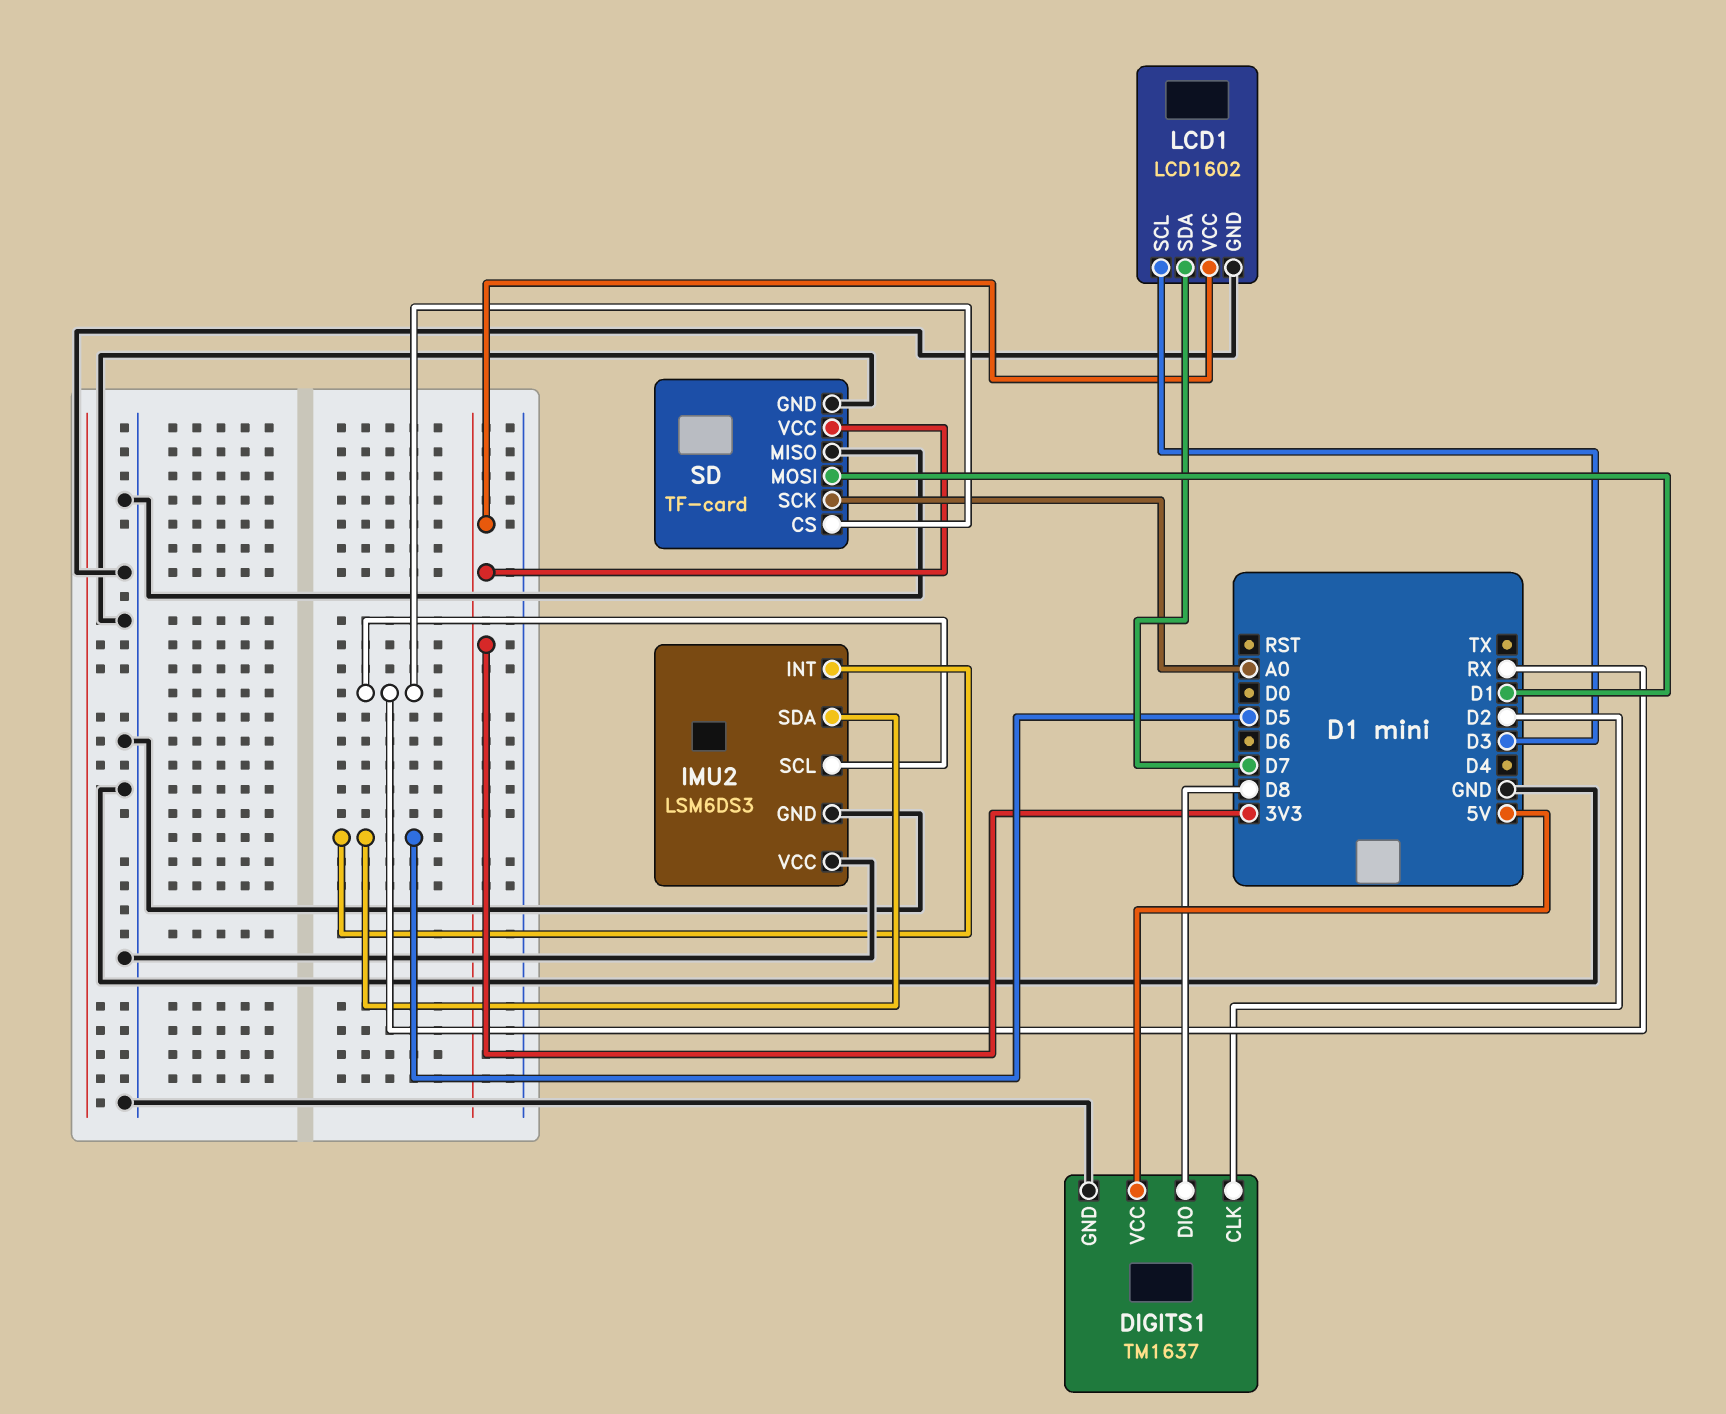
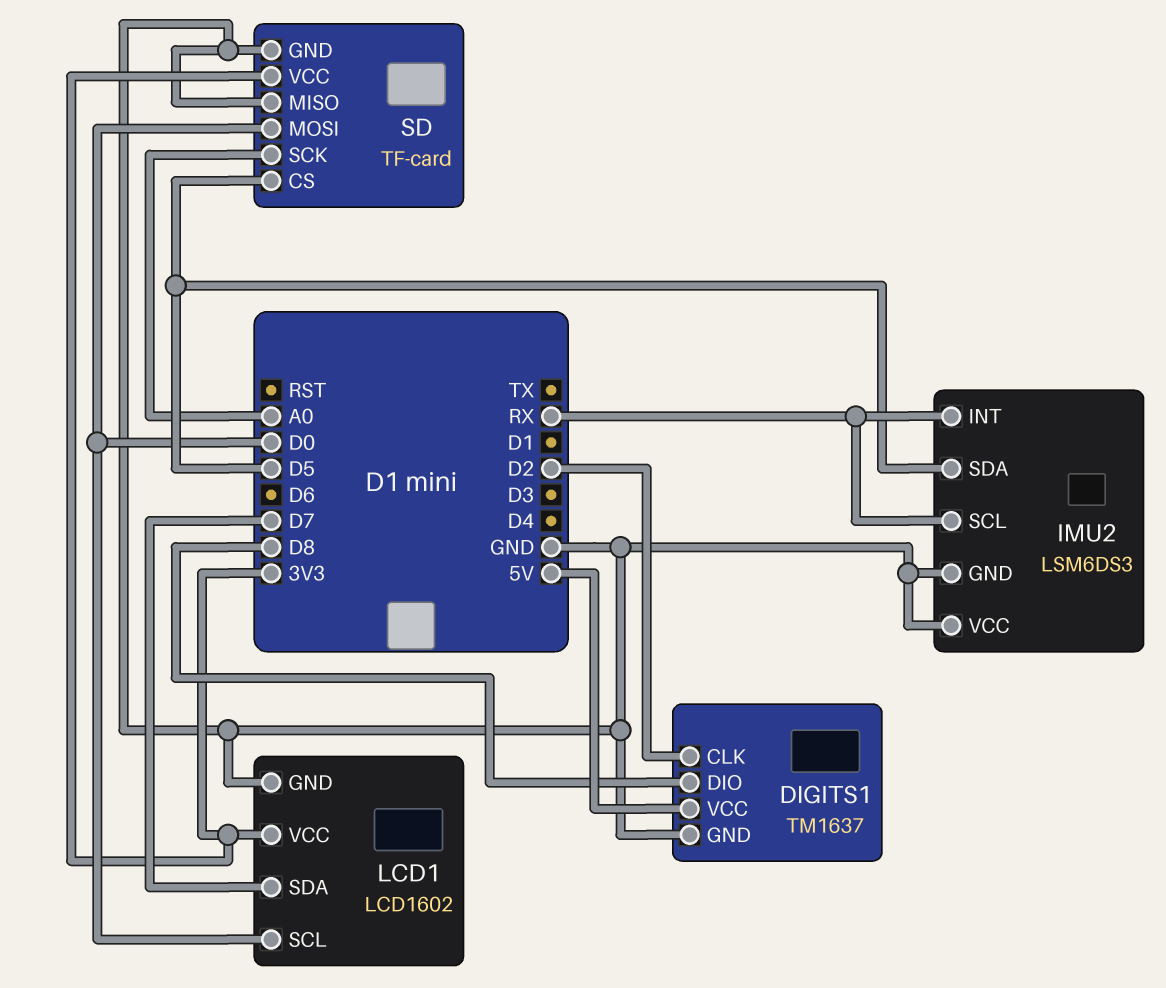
IMU2 pin INT: D5 -> RX
LCD1 pin SCL: D3 -> D0
SD pin CS: RX -> D5
SD pin MOSI: D1 -> D0

